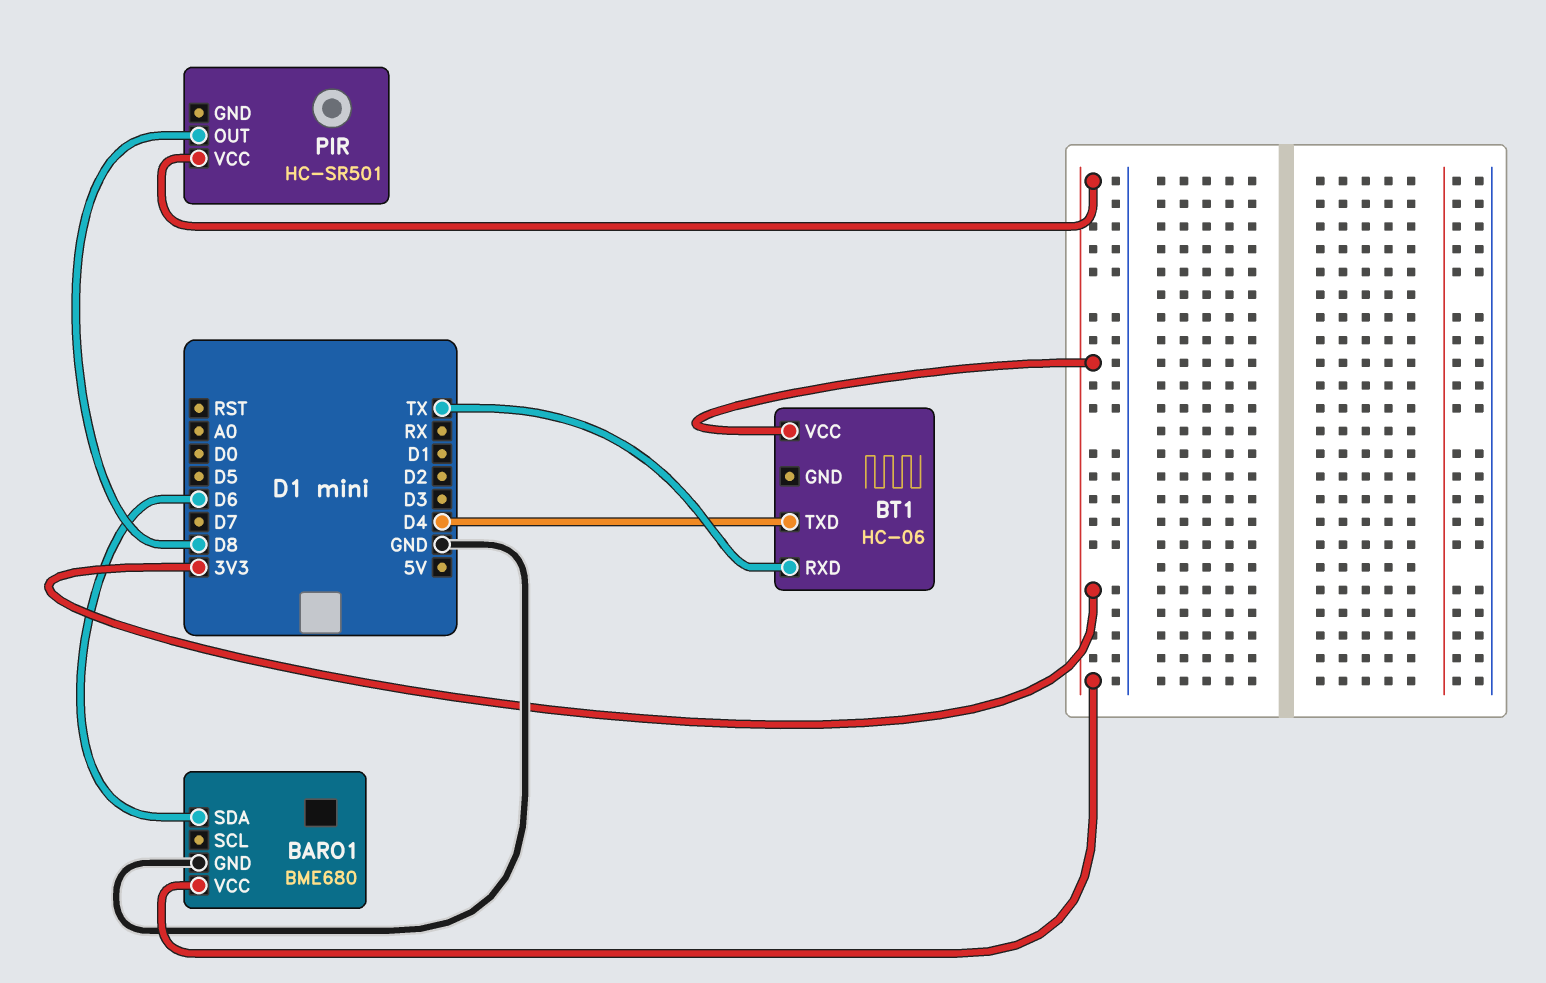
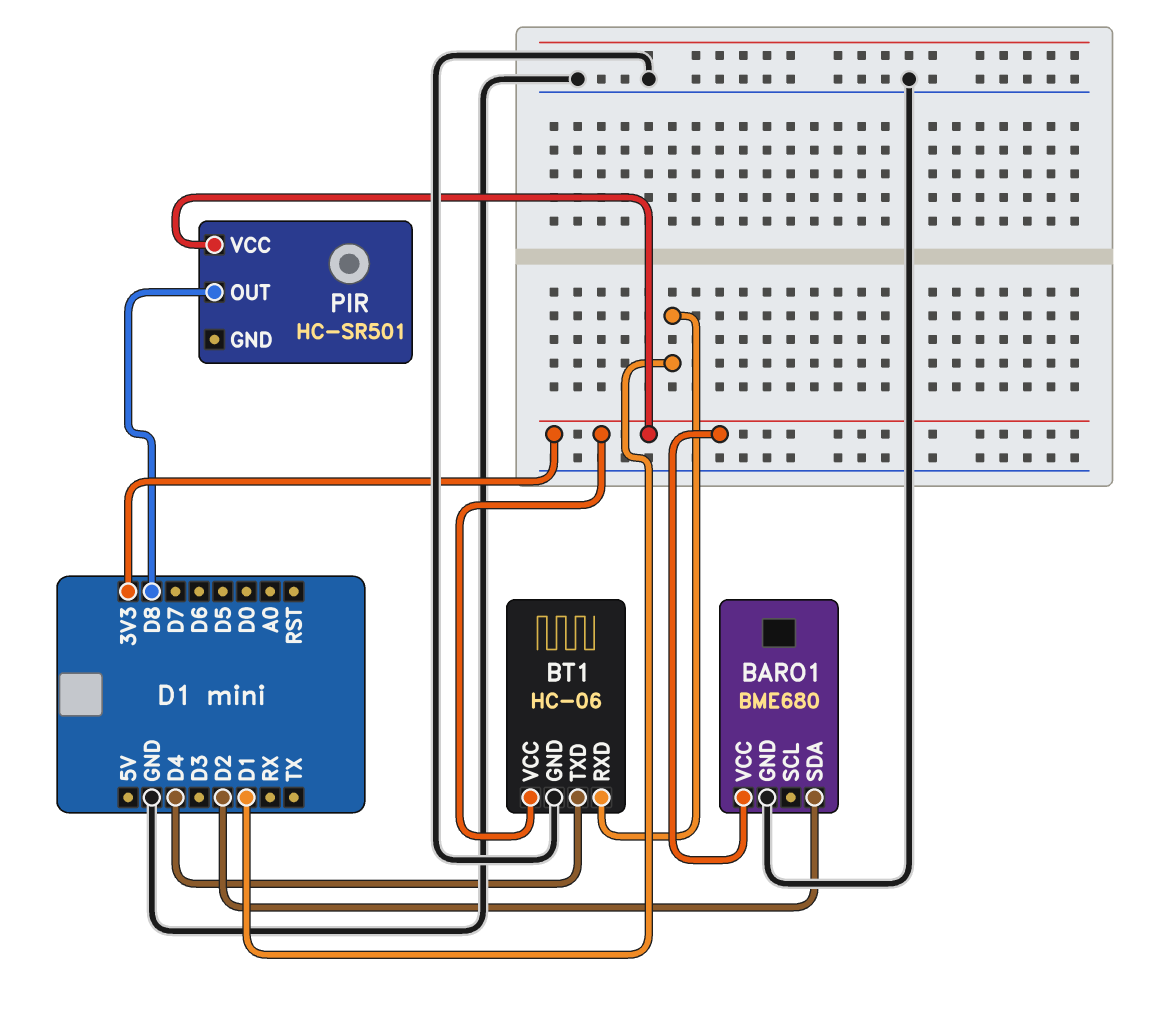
BARO1 pin SDA: D6 -> D2
BT1 pin GND: none -> GND
BT1 pin RXD: TX -> D1

